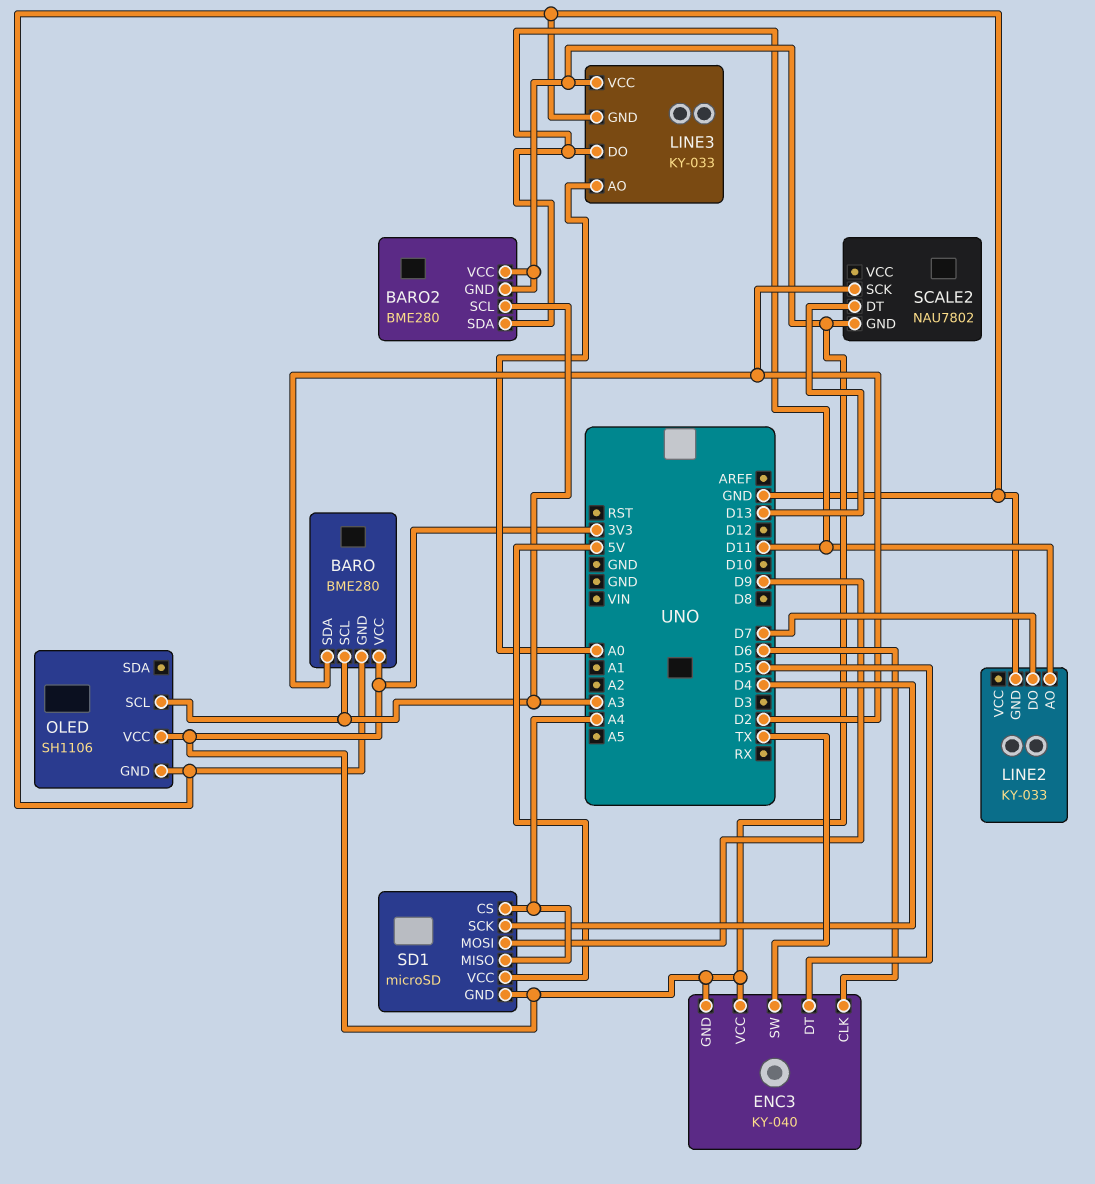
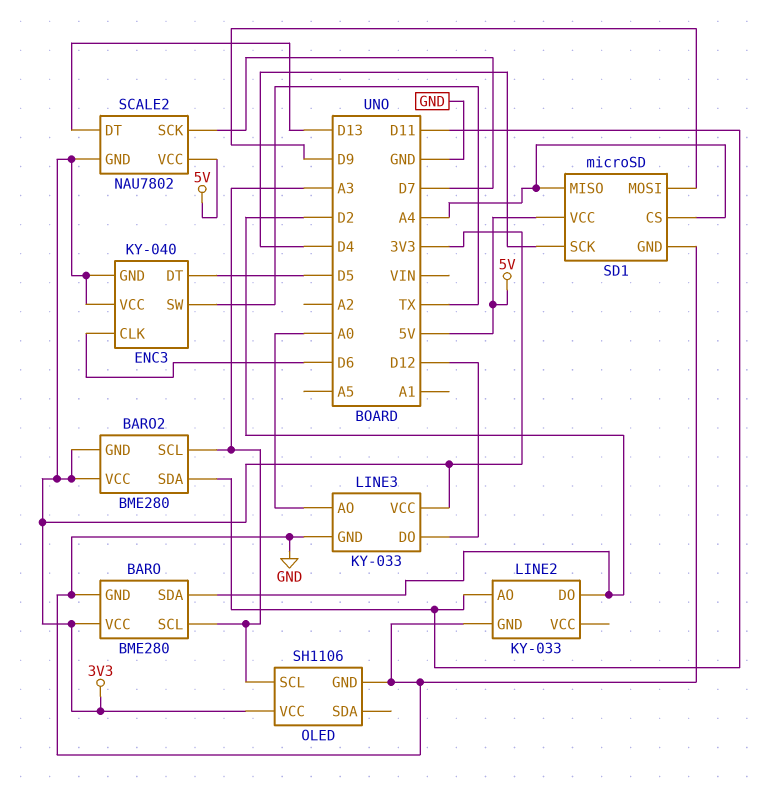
LINE2 pin DO: D7 -> D2
LINE3 pin DO: D11 -> D12
SCALE2 pin SCK: D2 -> D7
SCALE2 pin VCC: none -> 5V
SD1 pin GND: 3V3 -> GND

